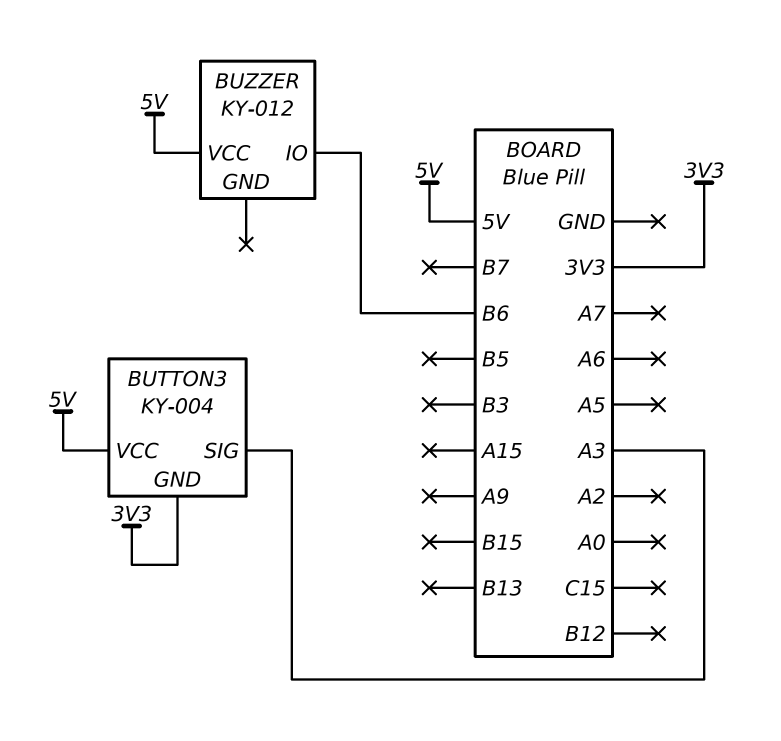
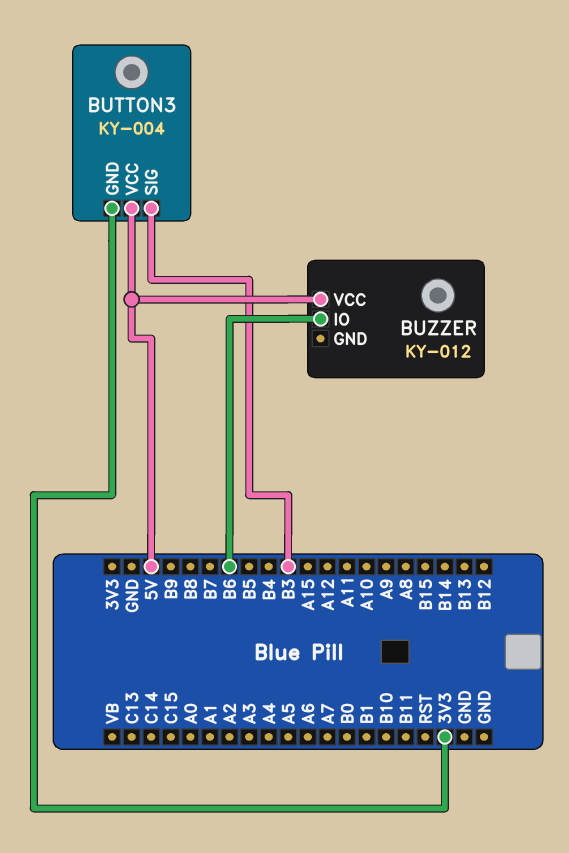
BUTTON3 pin SIG: A3 -> B3

